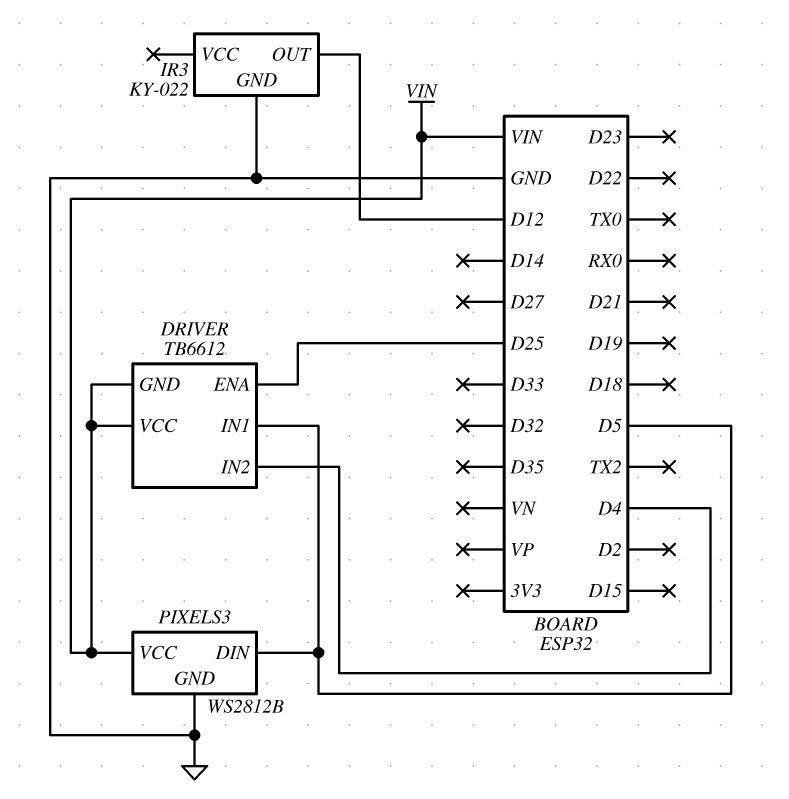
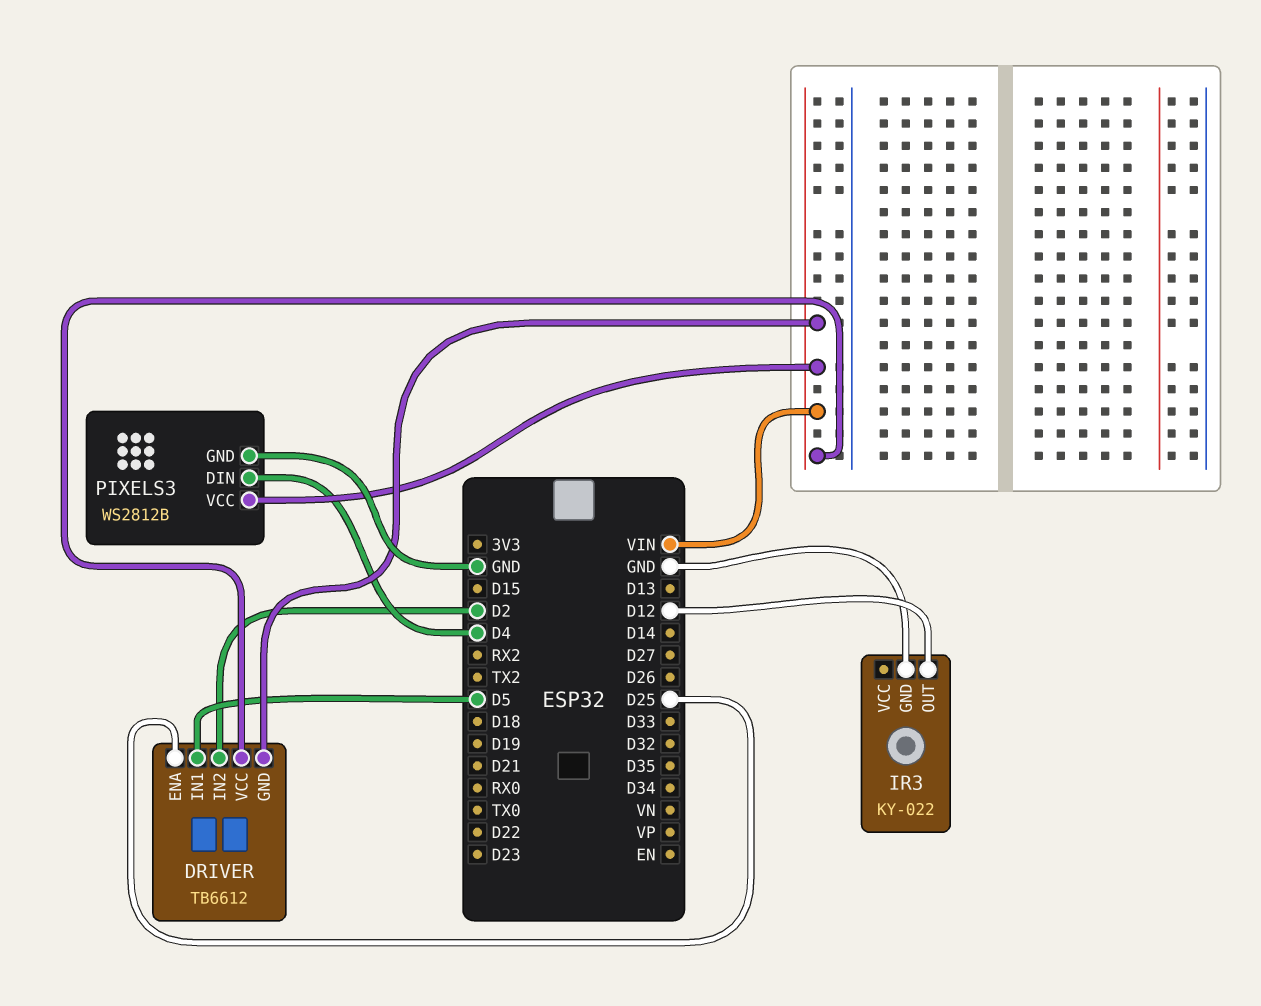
DRIVER pin IN2: D4 -> D2
PIXELS3 pin DIN: D5 -> D4

